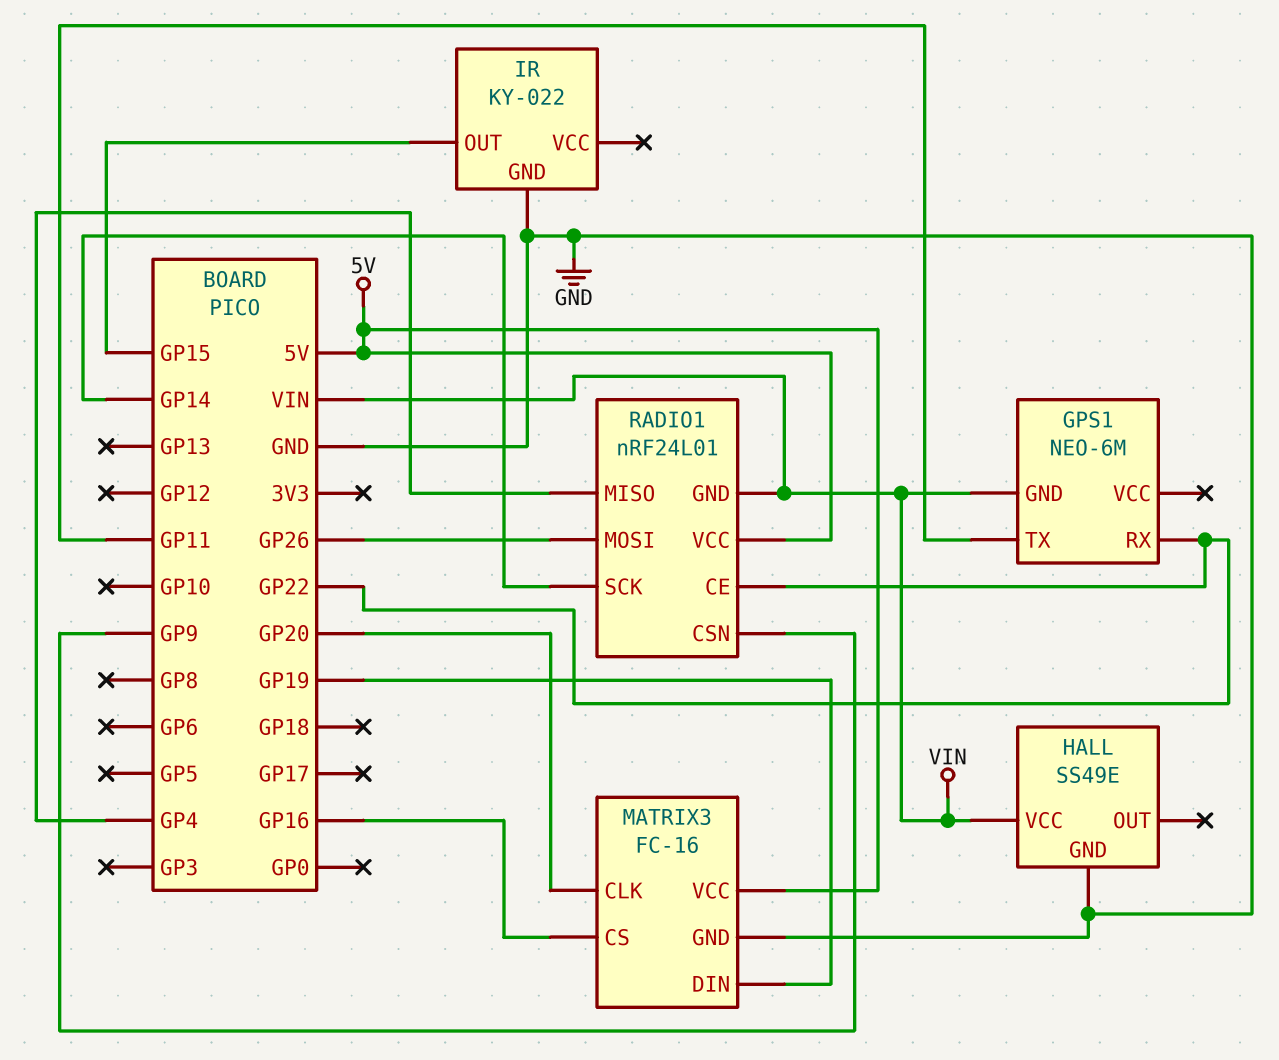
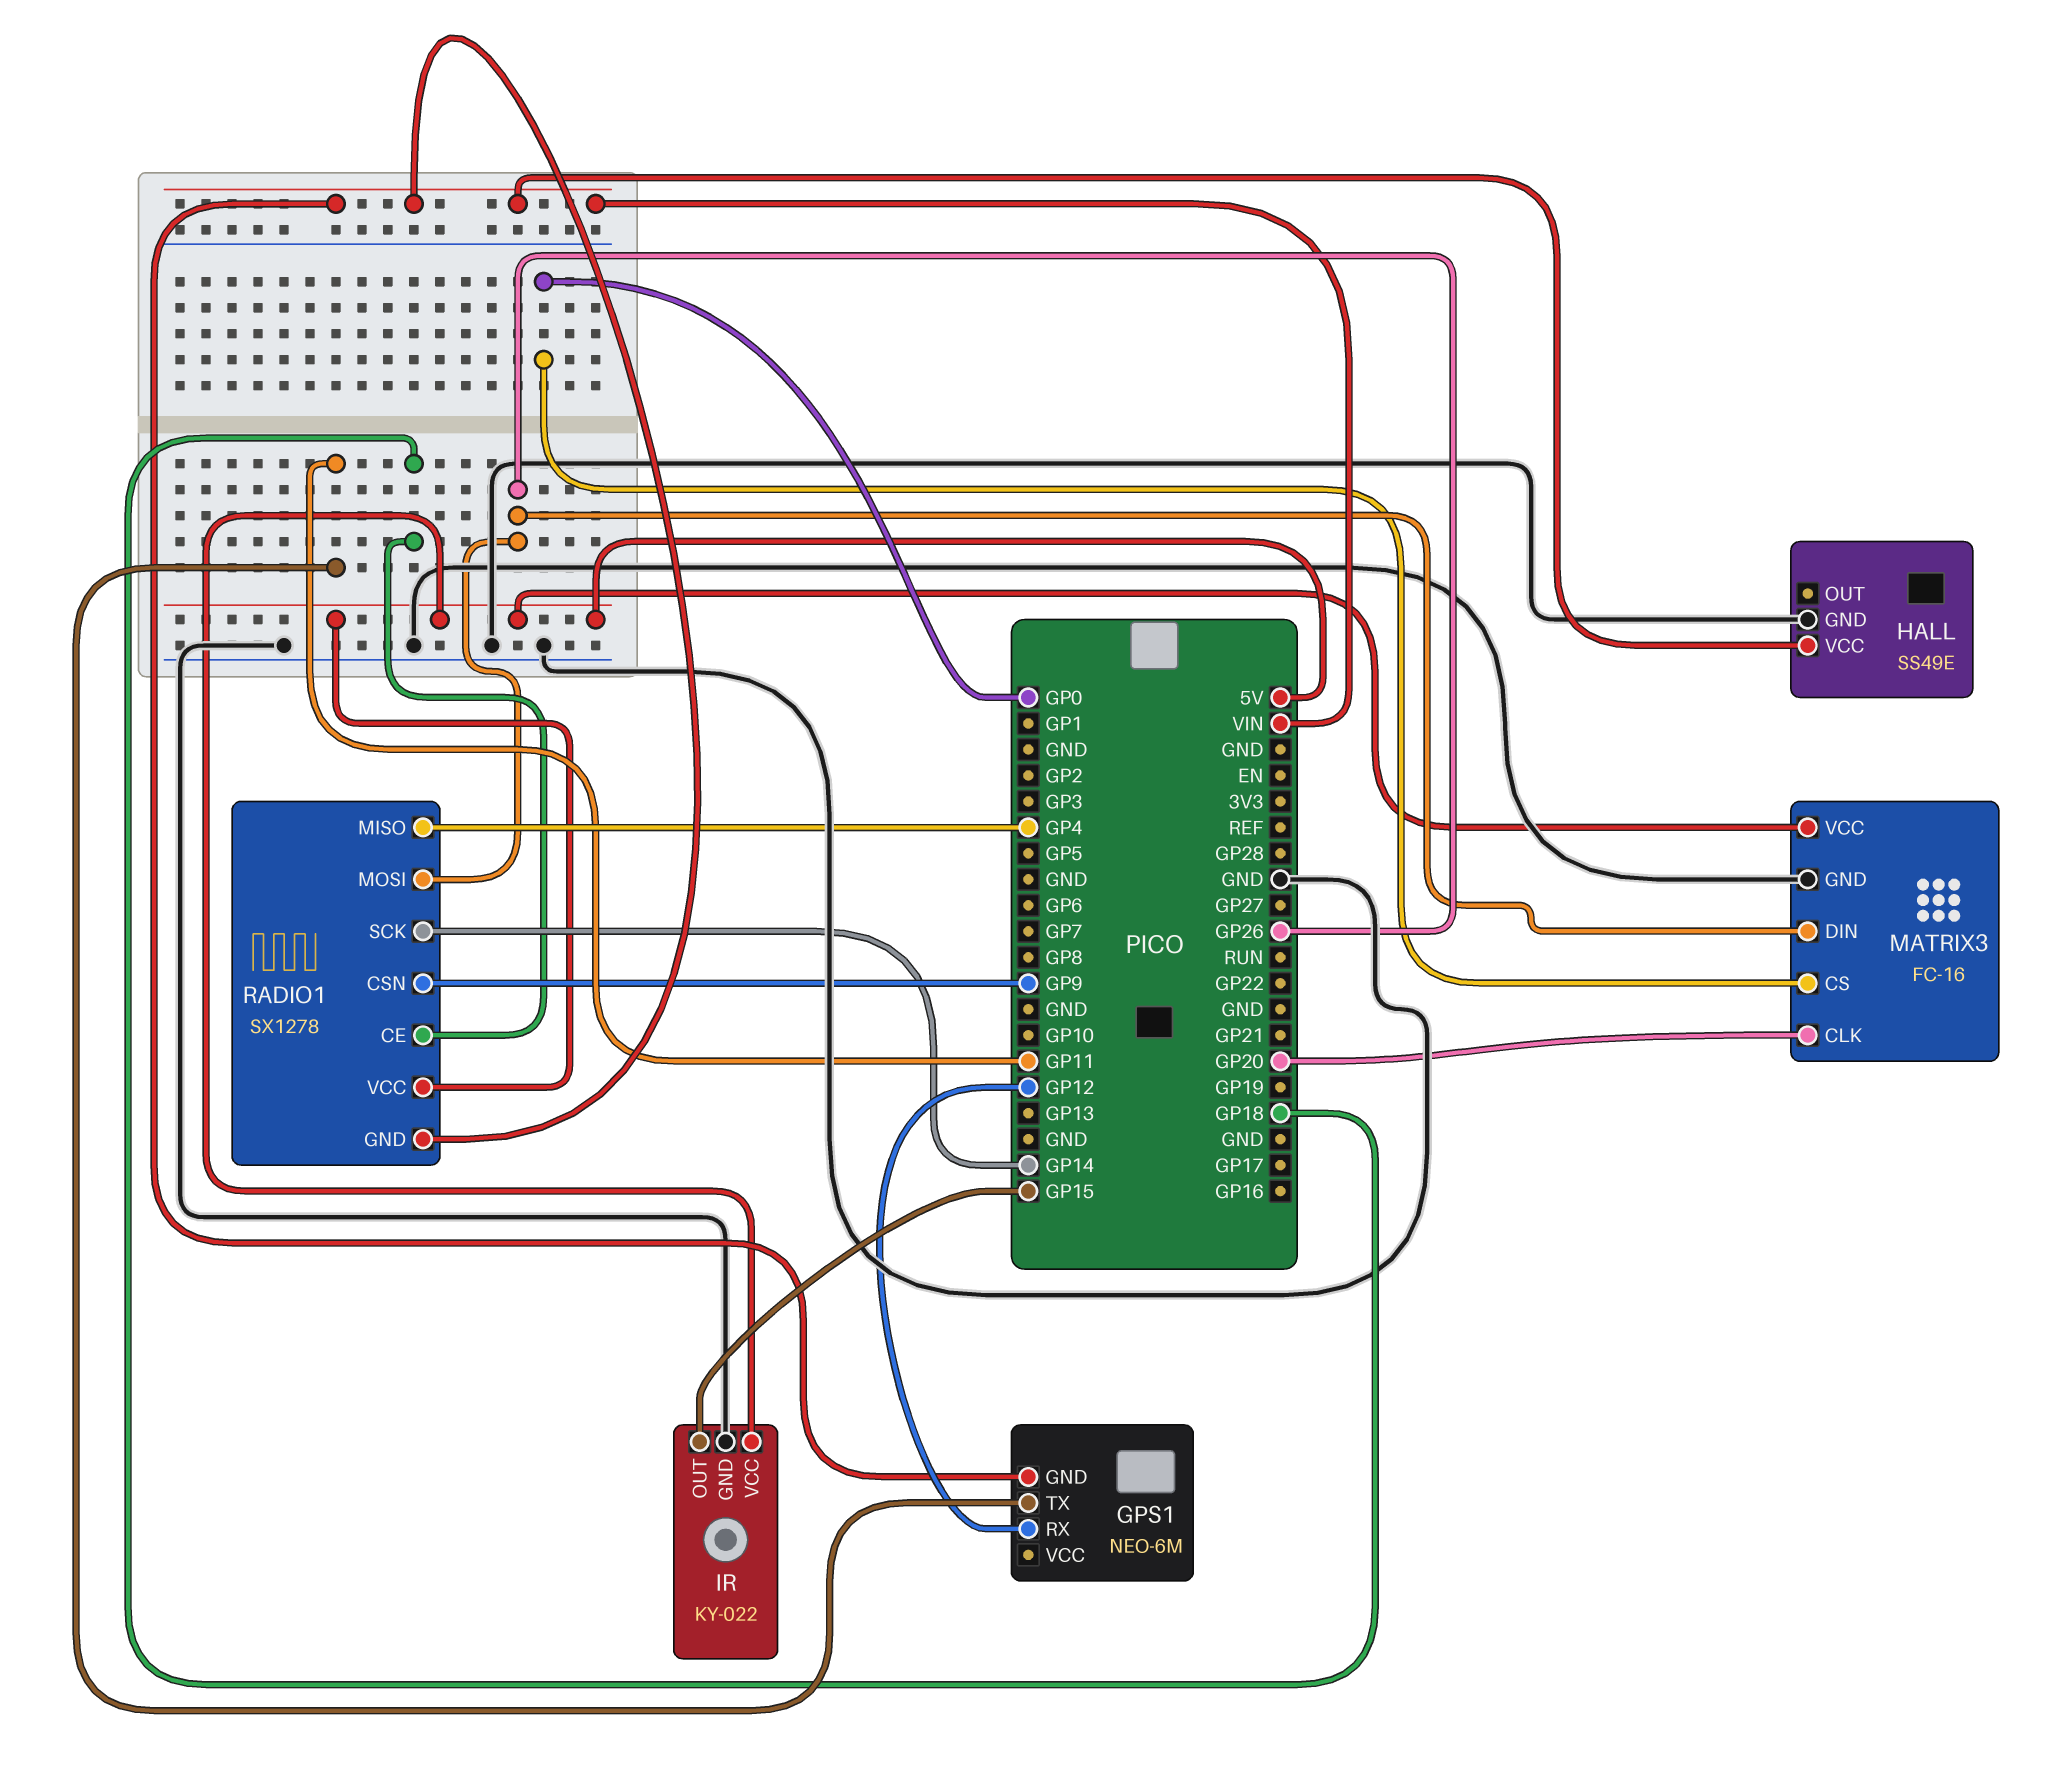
GPS1 pin RX: GP22 -> GP12
IR pin VCC: none -> 5V
MATRIX3 pin CS: GP16 -> GP0
MATRIX3 pin DIN: GP19 -> GP26
RADIO1: nRF24L01 -> SX1278
RADIO1 pin CE: GP22 -> GP18

